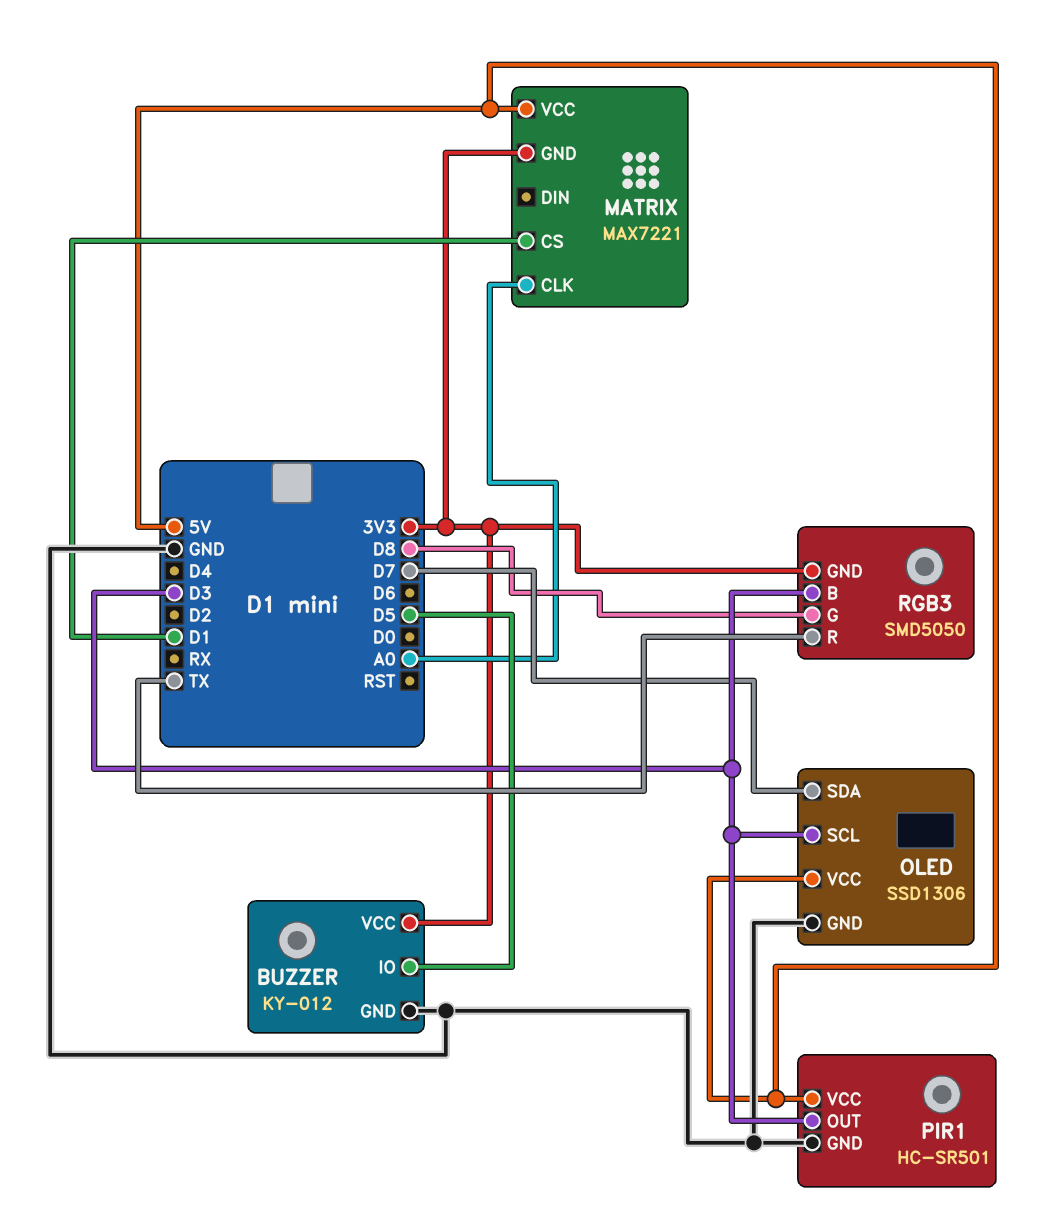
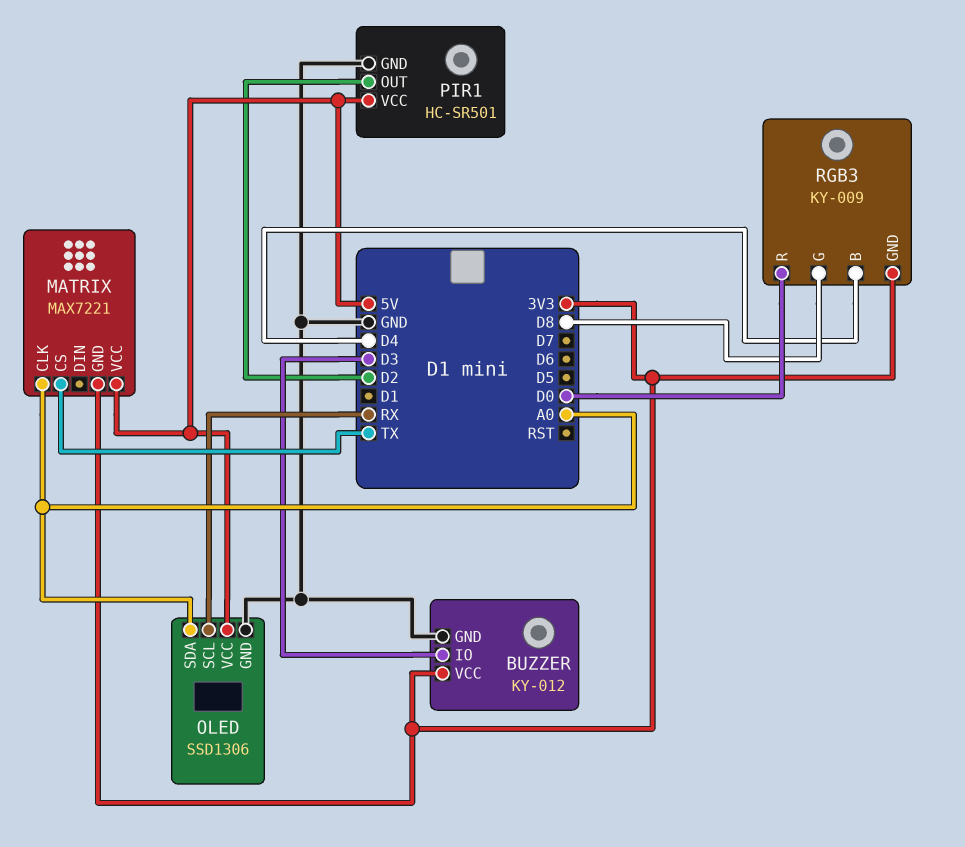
BUZZER pin IO: D5 -> D3
MATRIX pin CS: D1 -> TX
OLED pin SCL: D3 -> RX
OLED pin SDA: D7 -> A0
PIR1 pin OUT: D3 -> D2
RGB3: SMD5050 -> KY-009
RGB3 pin B: D3 -> D4
RGB3 pin R: TX -> D0

